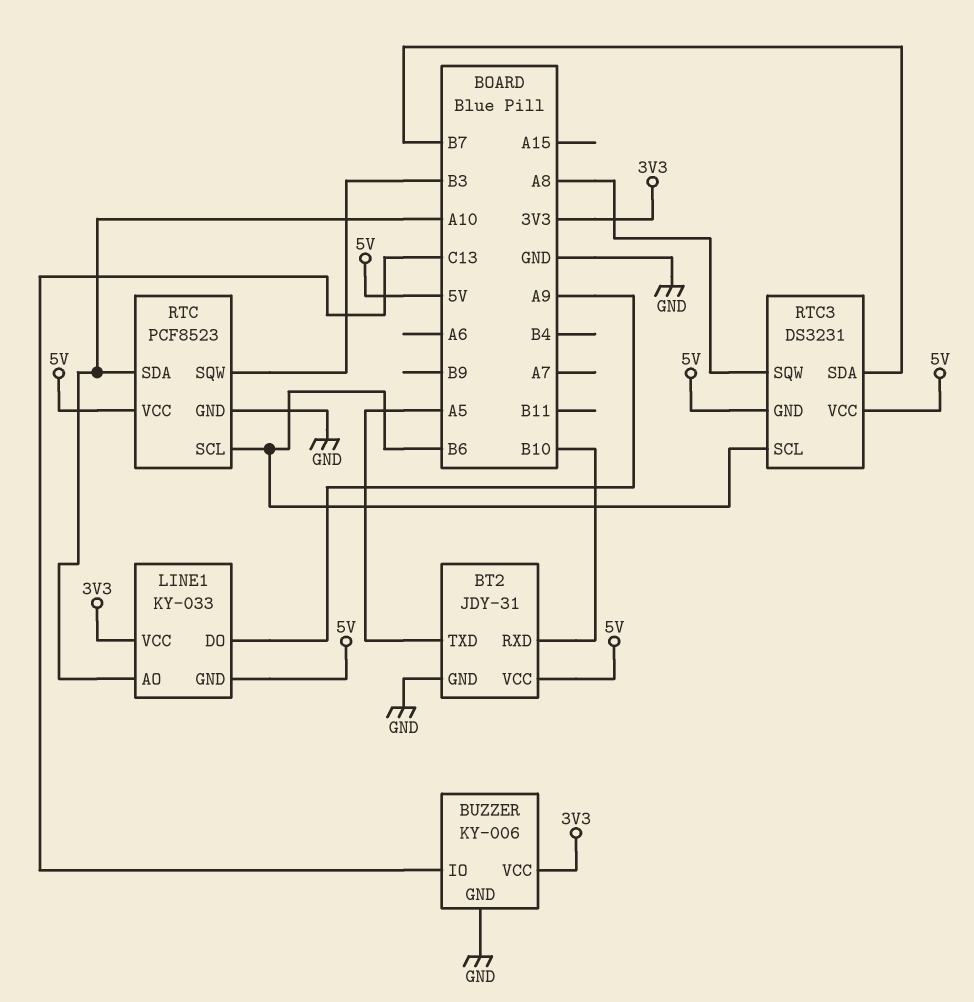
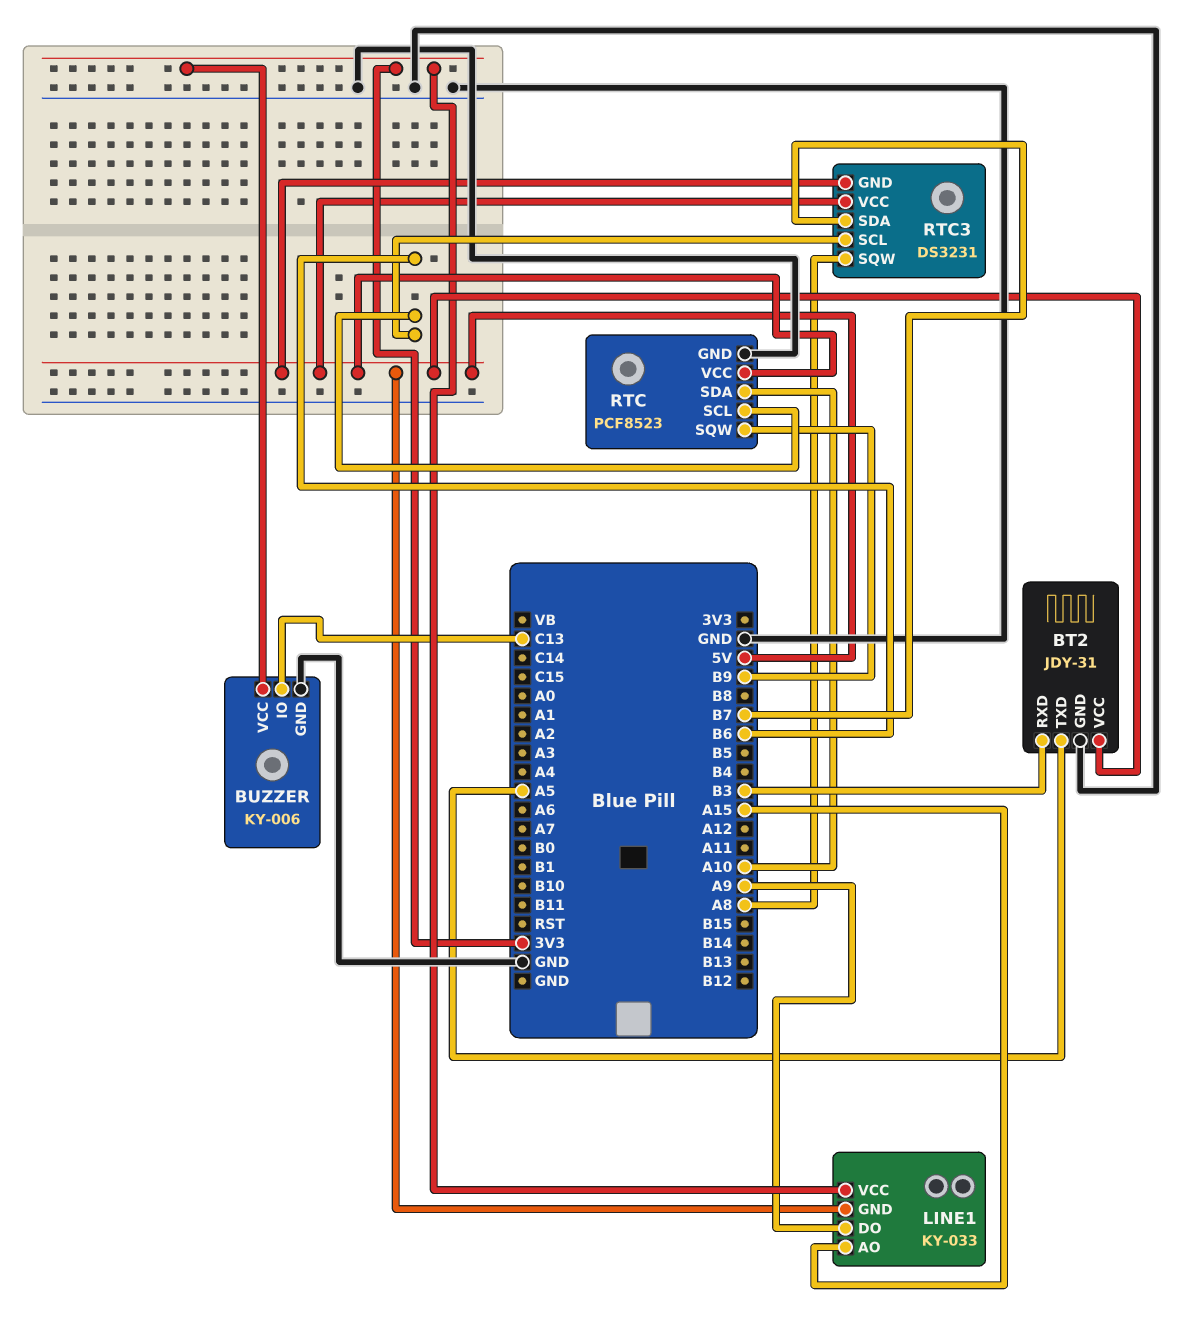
BT2 pin RXD: B10 -> B3
LINE1 pin AO: A10 -> A15
RTC pin SQW: B3 -> B9

